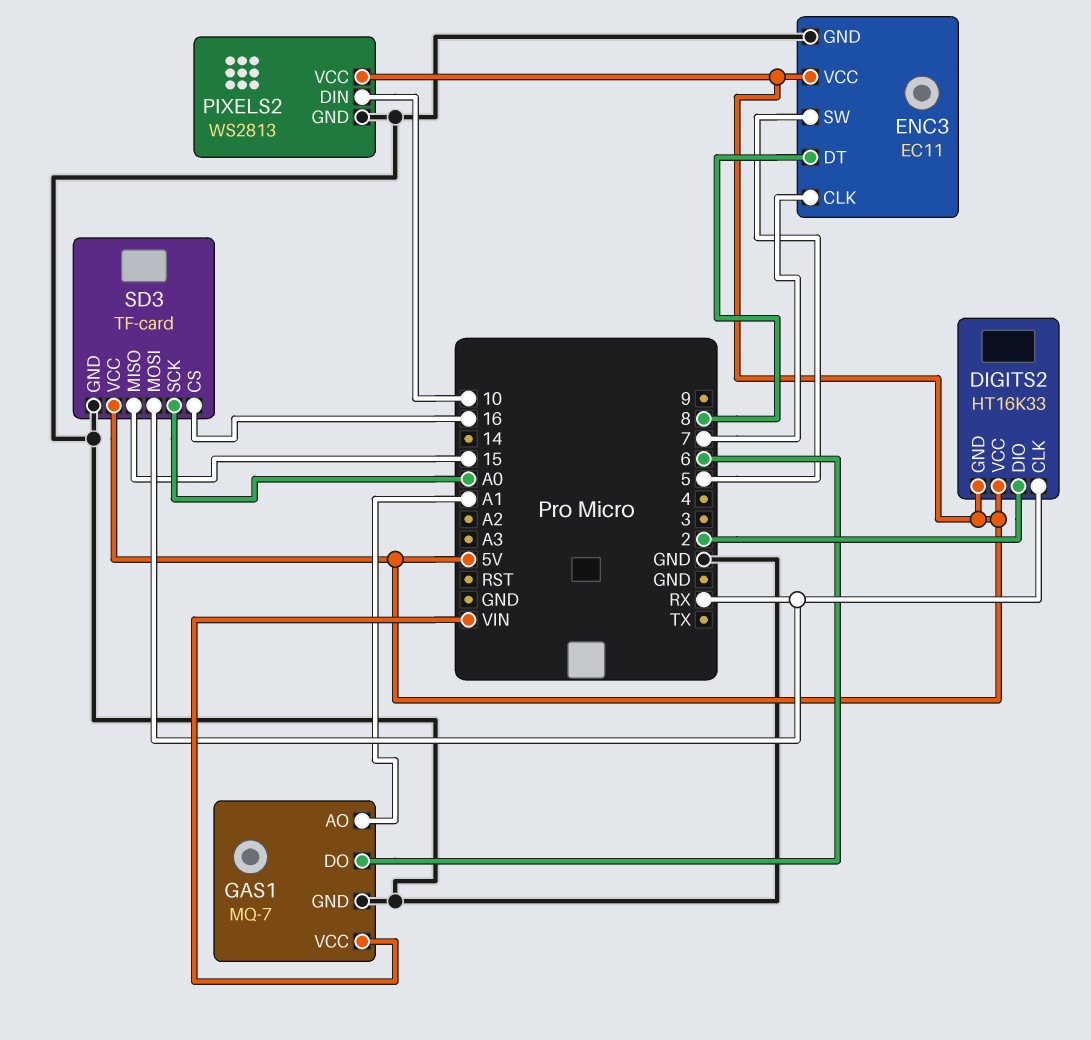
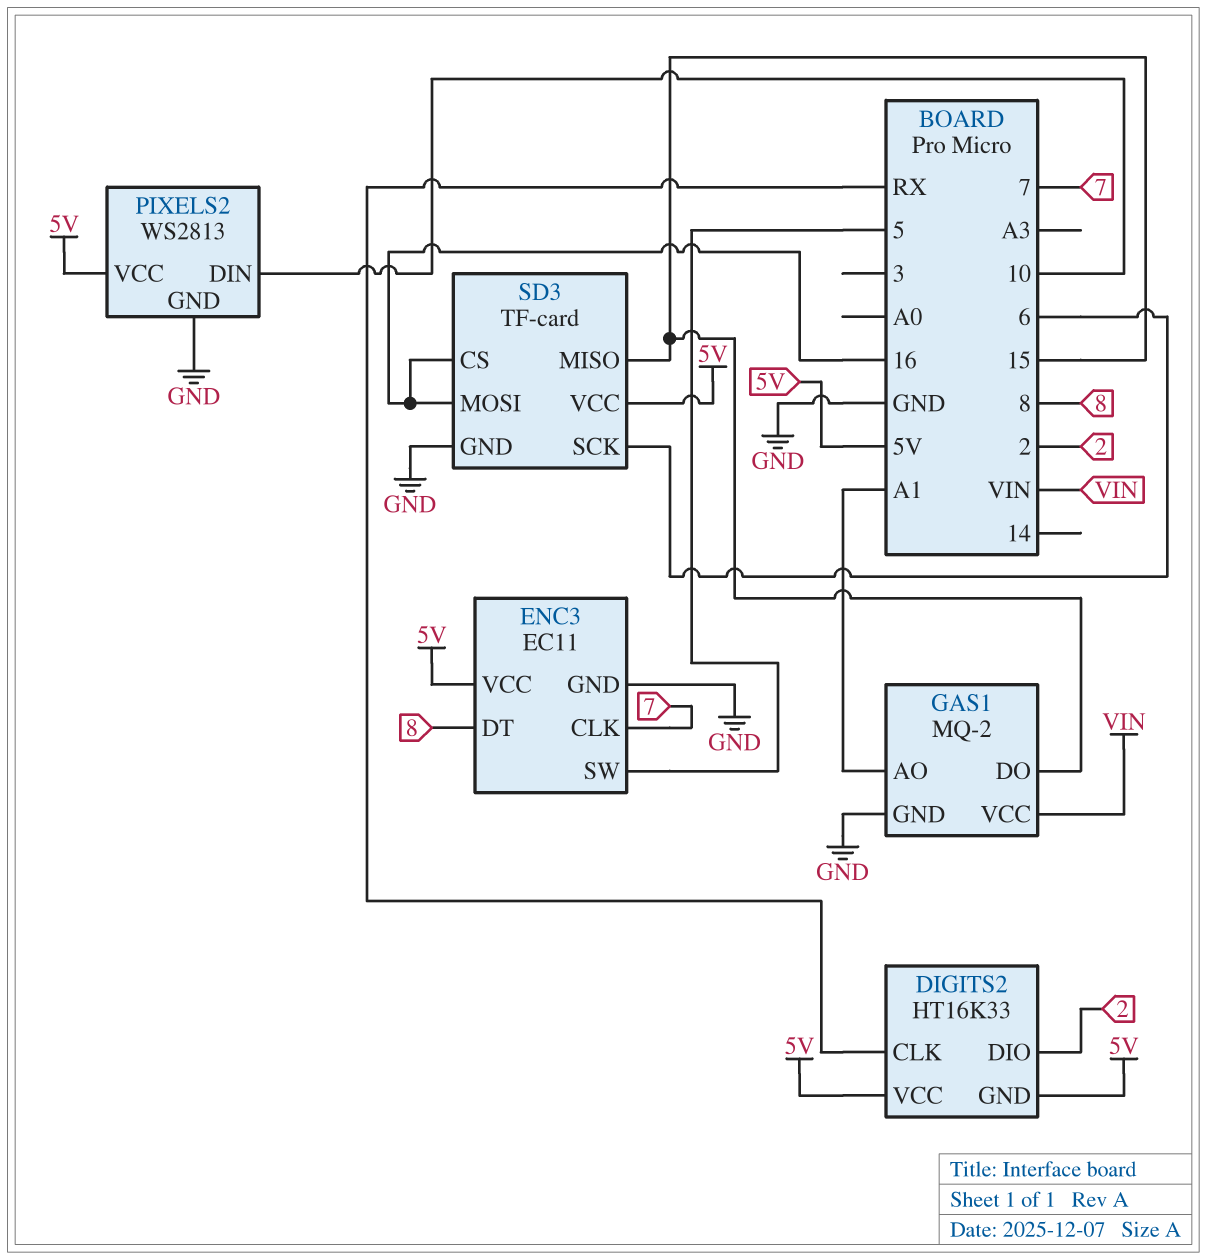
GAS1: MQ-7 -> MQ-2
GAS1 pin DO: 6 -> 15
SD3 pin MOSI: RX -> 16
SD3 pin SCK: A0 -> 6

